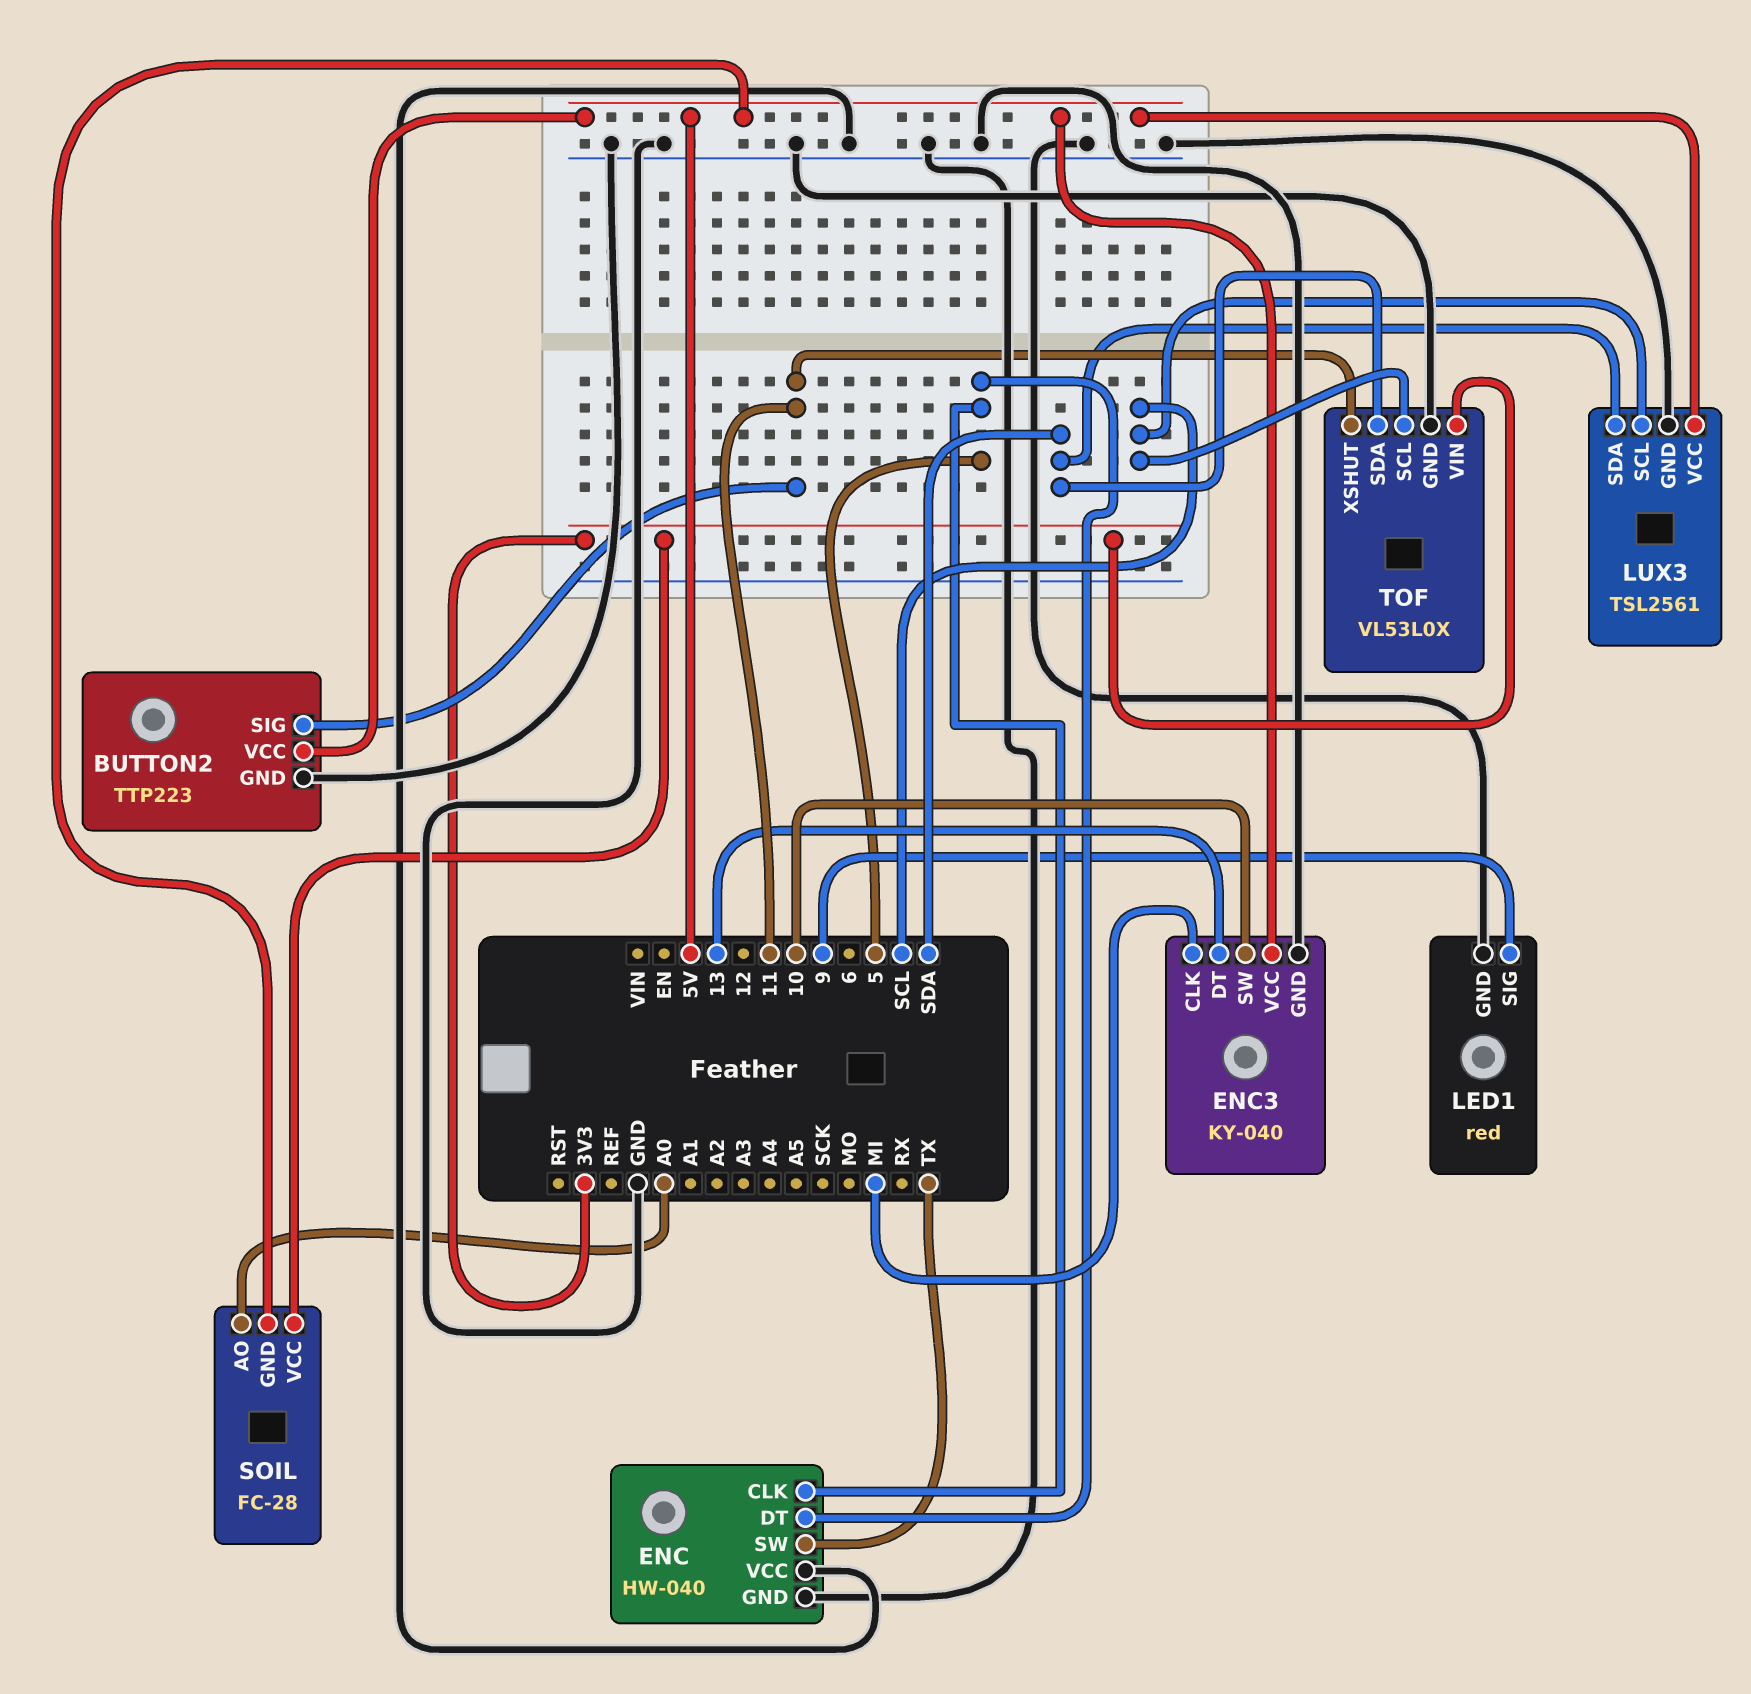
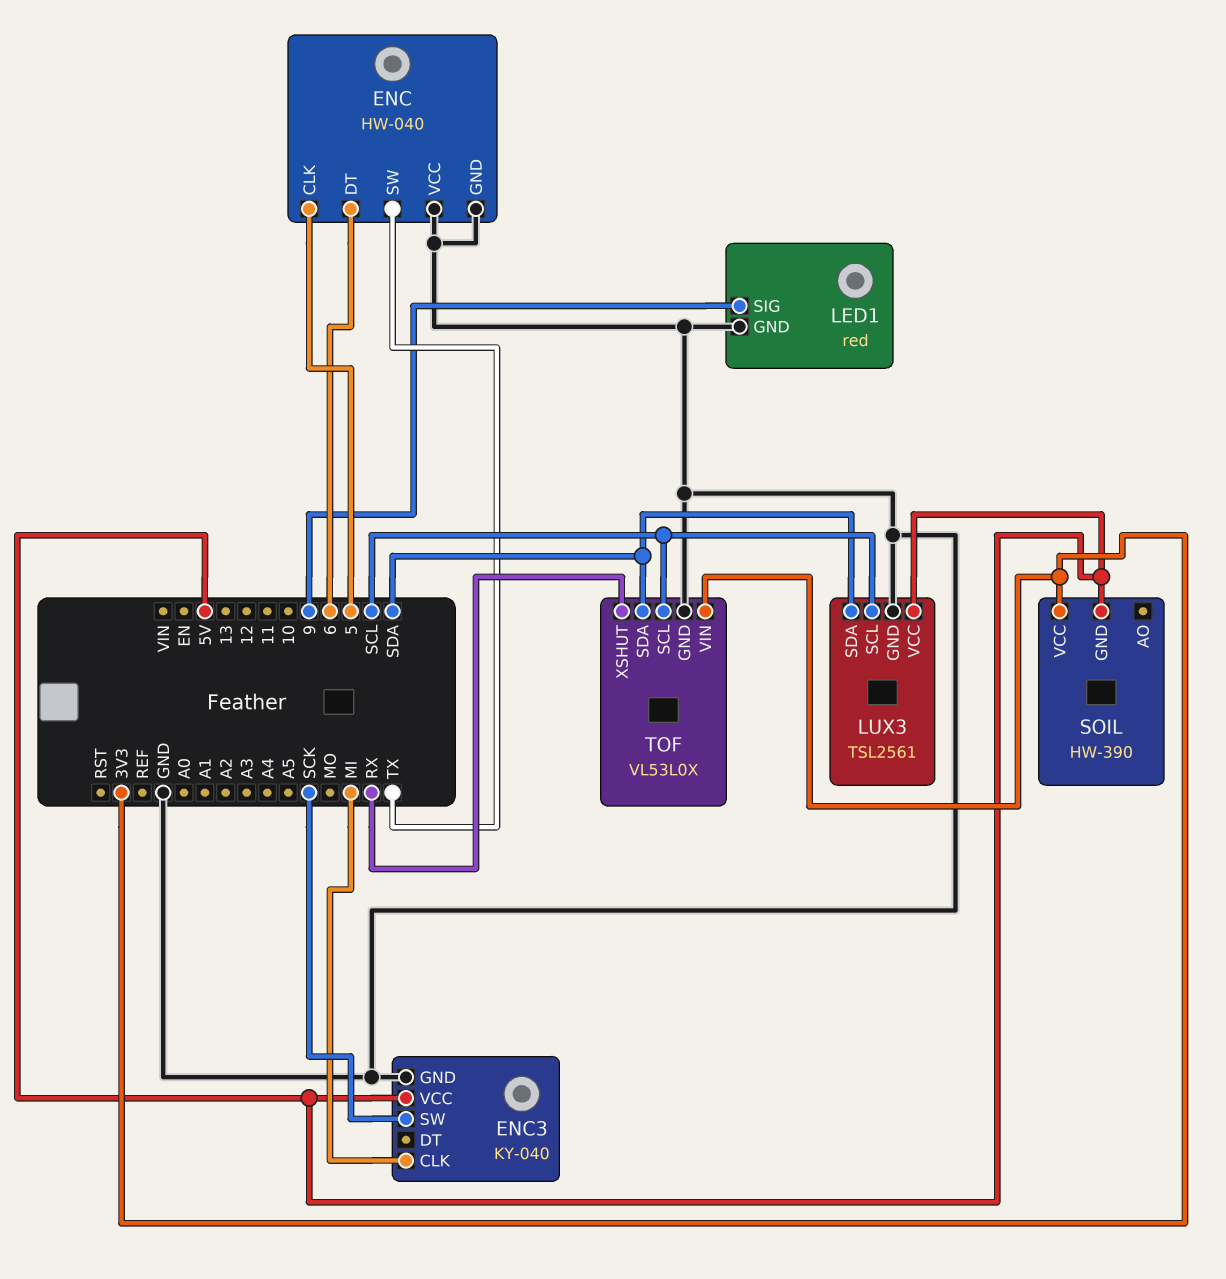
BUTTON2: TTP223 -> none
BUTTON2 pin GND: GND -> none
BUTTON2 pin SIG: 11 -> none
BUTTON2 pin VCC: 5V -> none
ENC pin DT: 5 -> 6
ENC3 pin DT: 13 -> none
ENC3 pin SW: 10 -> SCK
SOIL: FC-28 -> HW-390
SOIL pin AO: A0 -> none
TOF pin XSHUT: 11 -> RX

